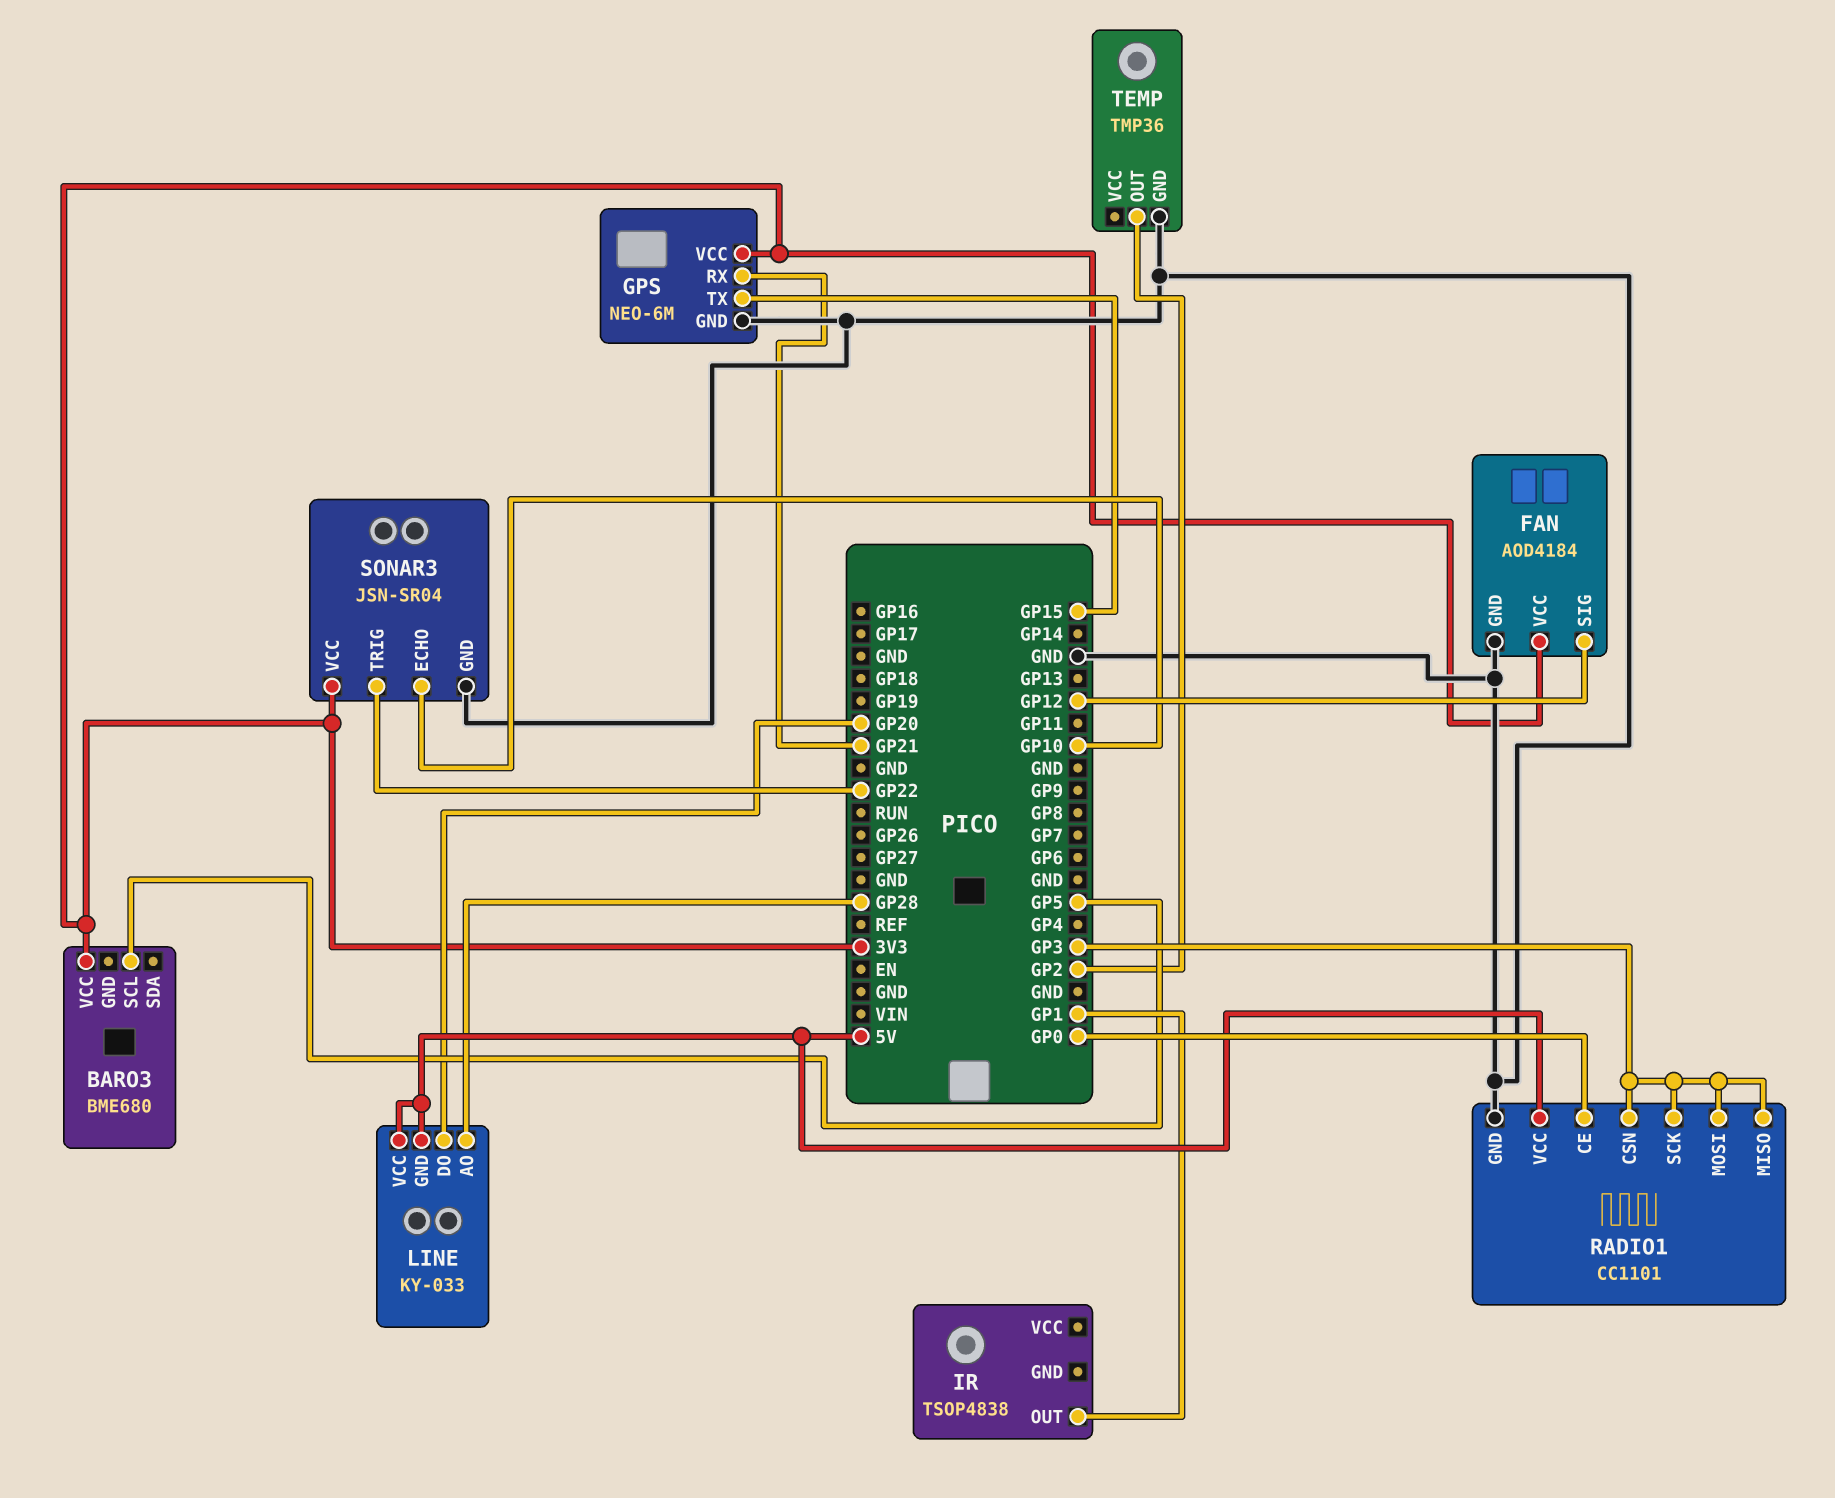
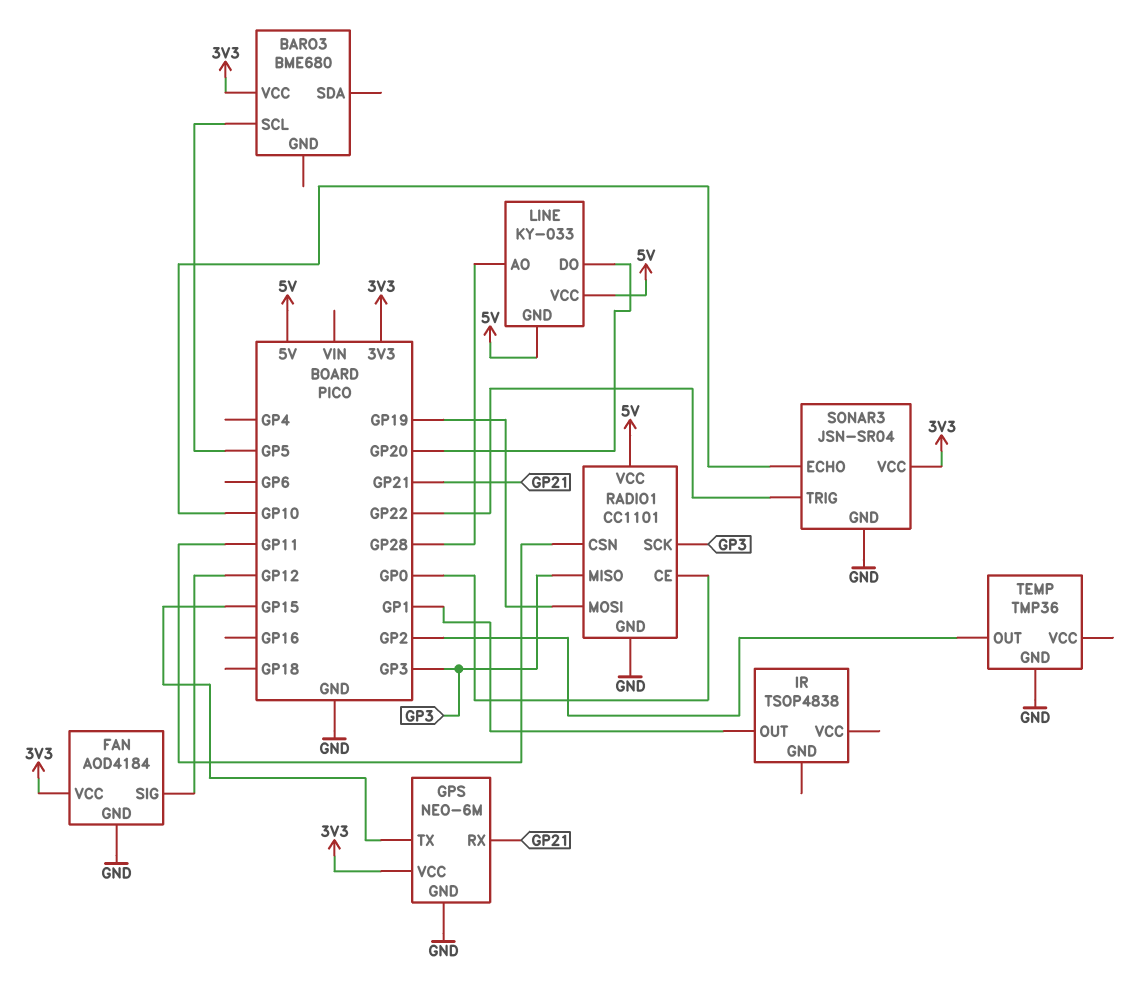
RADIO1 pin CSN: GP3 -> GP11
RADIO1 pin MOSI: GP3 -> GP19

